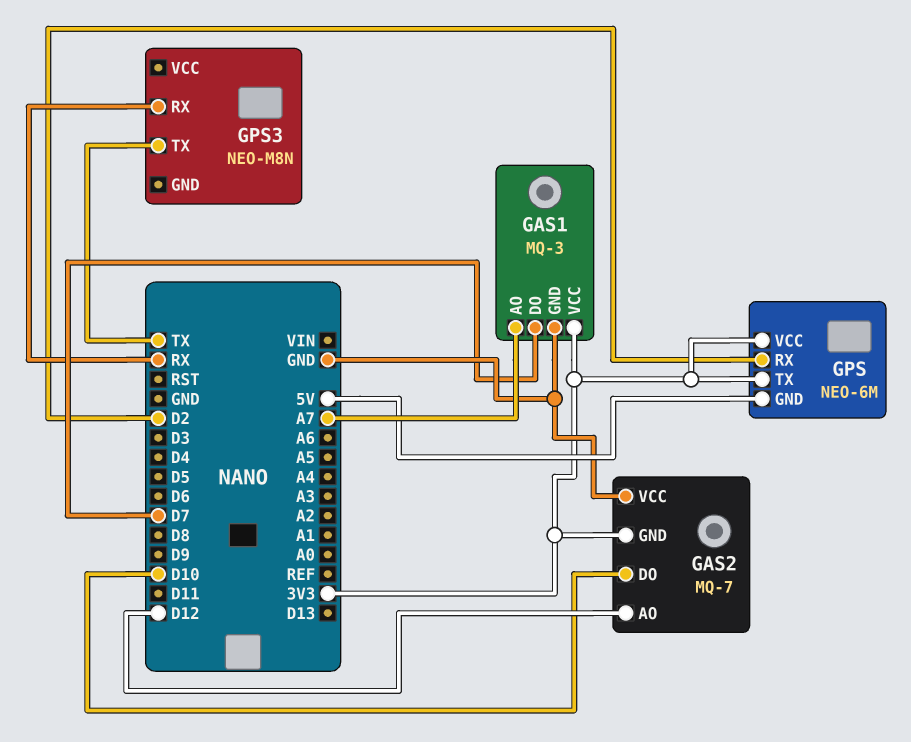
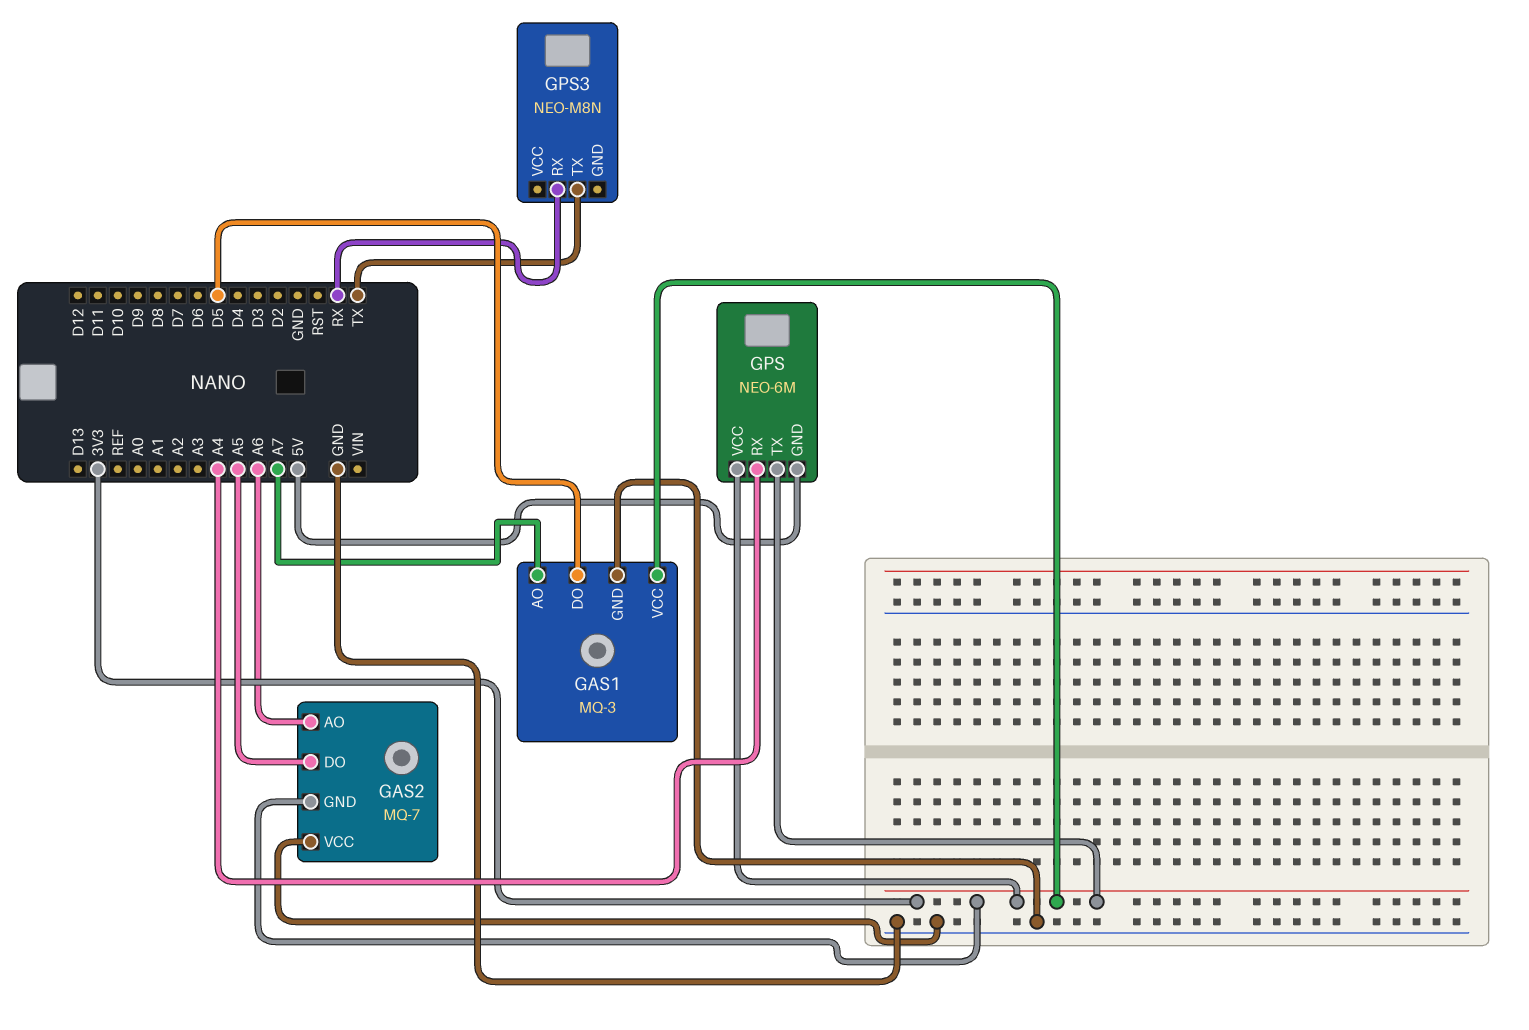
GAS1 pin DO: D7 -> D5
GAS2 pin AO: D12 -> A6
GAS2 pin DO: D10 -> A5
GPS pin RX: D2 -> A4

